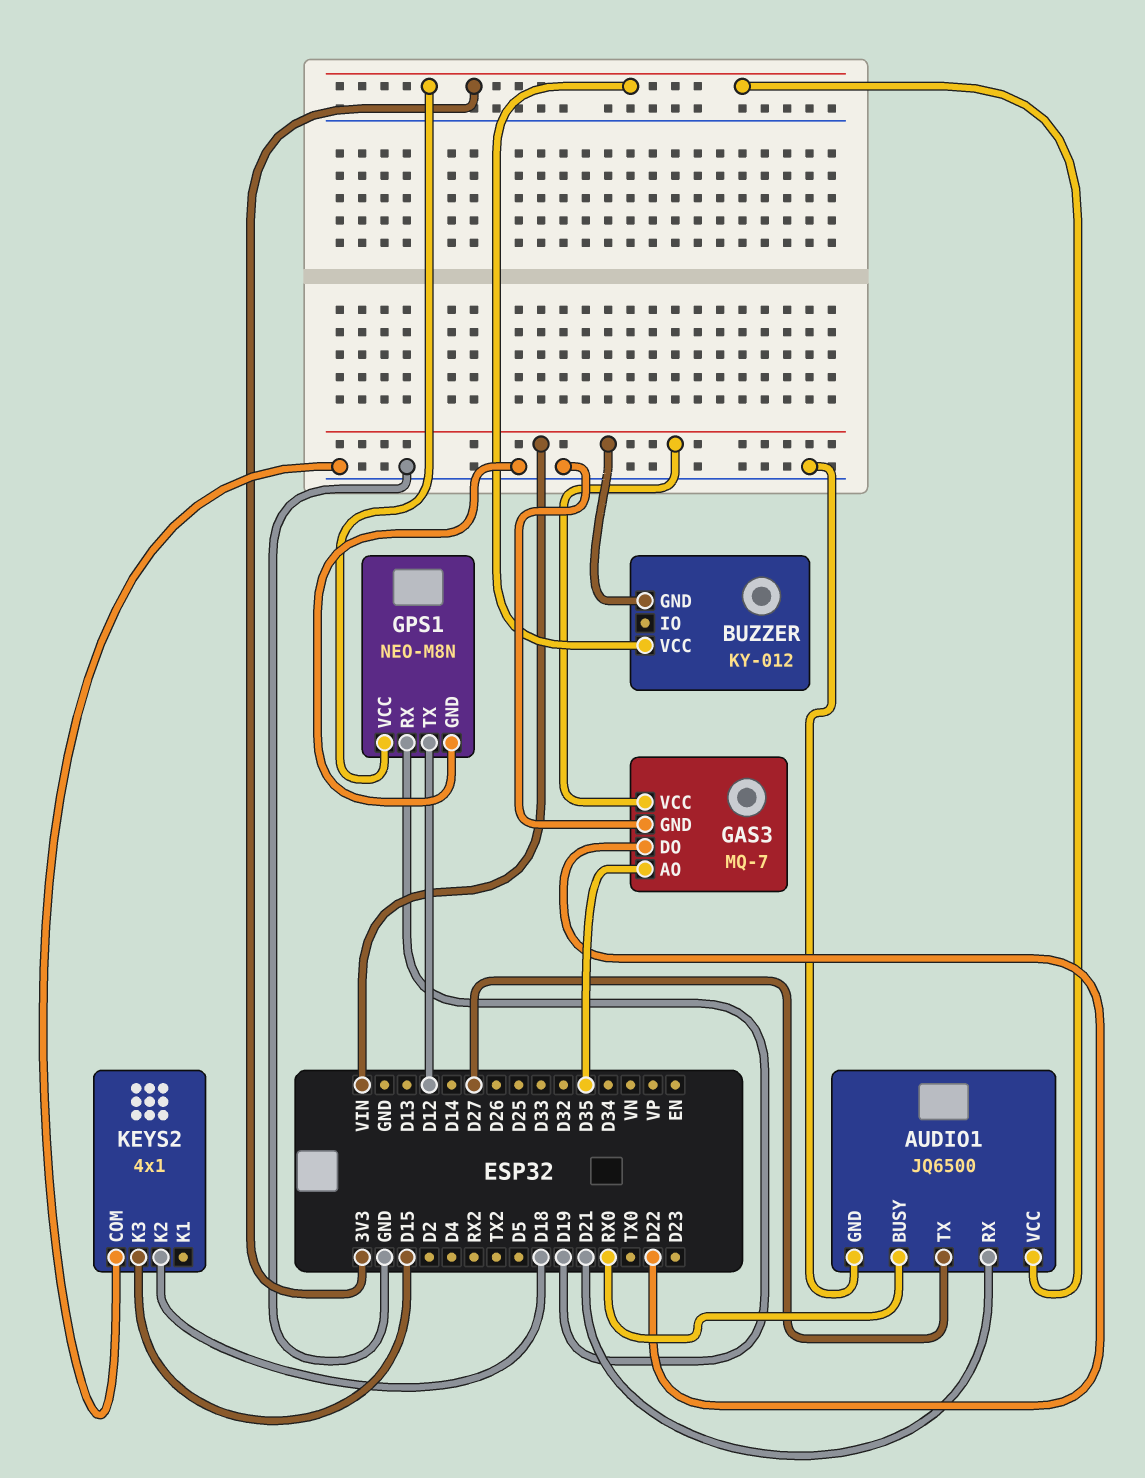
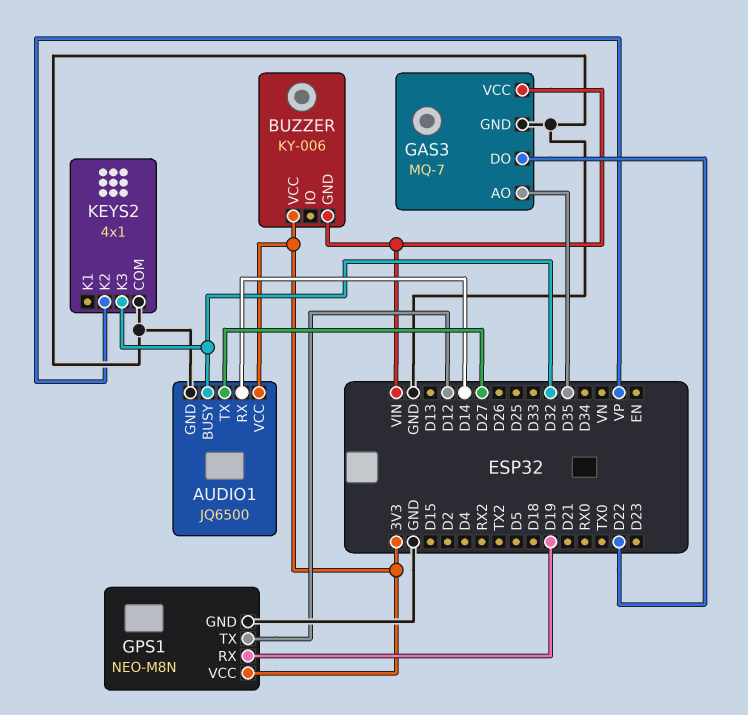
AUDIO1 pin BUSY: RX0 -> D32
AUDIO1 pin RX: D21 -> D14
BUZZER: KY-012 -> KY-006
KEYS2 pin K2: D18 -> VP
KEYS2 pin K3: D15 -> D32

